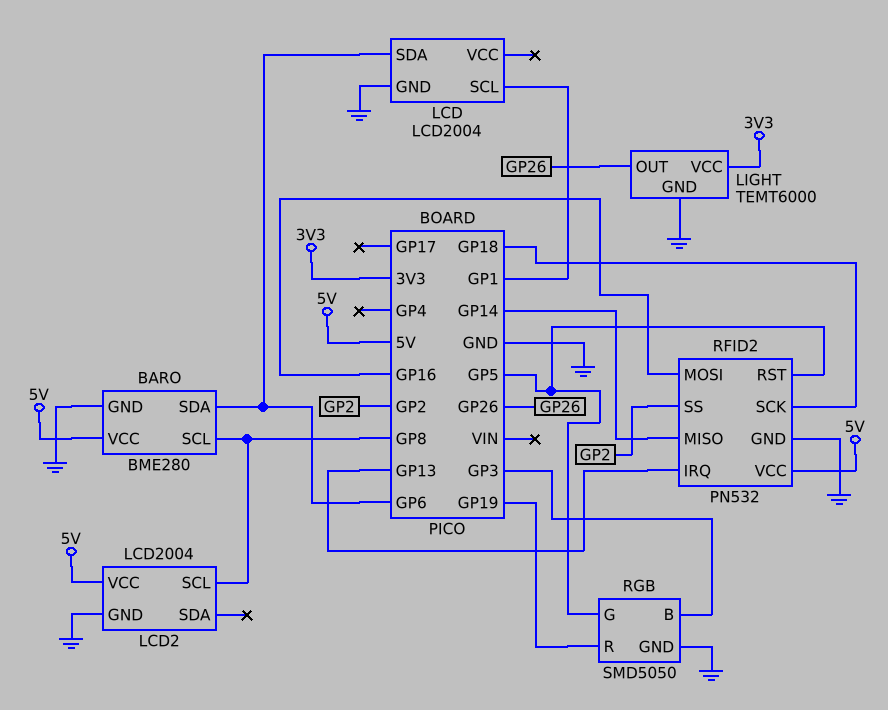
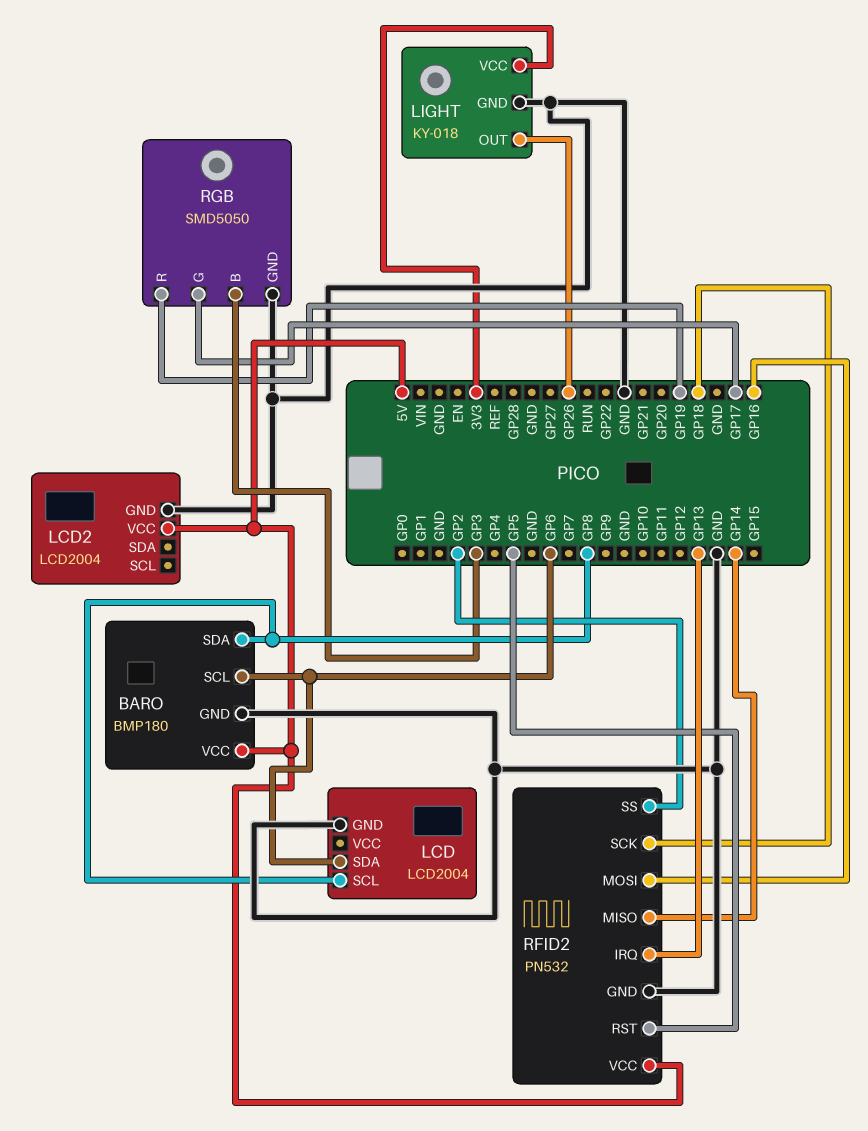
BARO: BME280 -> BMP180
BARO pin SCL: GP8 -> GP6
BARO pin SDA: GP6 -> GP8
LCD pin SCL: GP1 -> GP8
LCD2 pin SCL: GP8 -> none
LIGHT: TEMT6000 -> KY-018
RGB pin G: GP5 -> GP17

